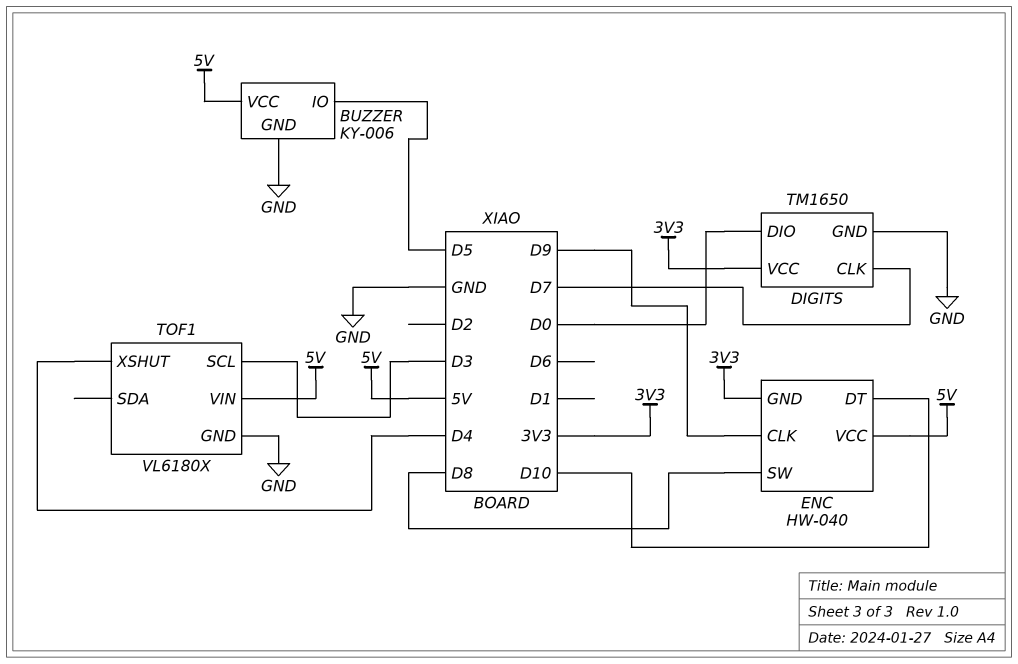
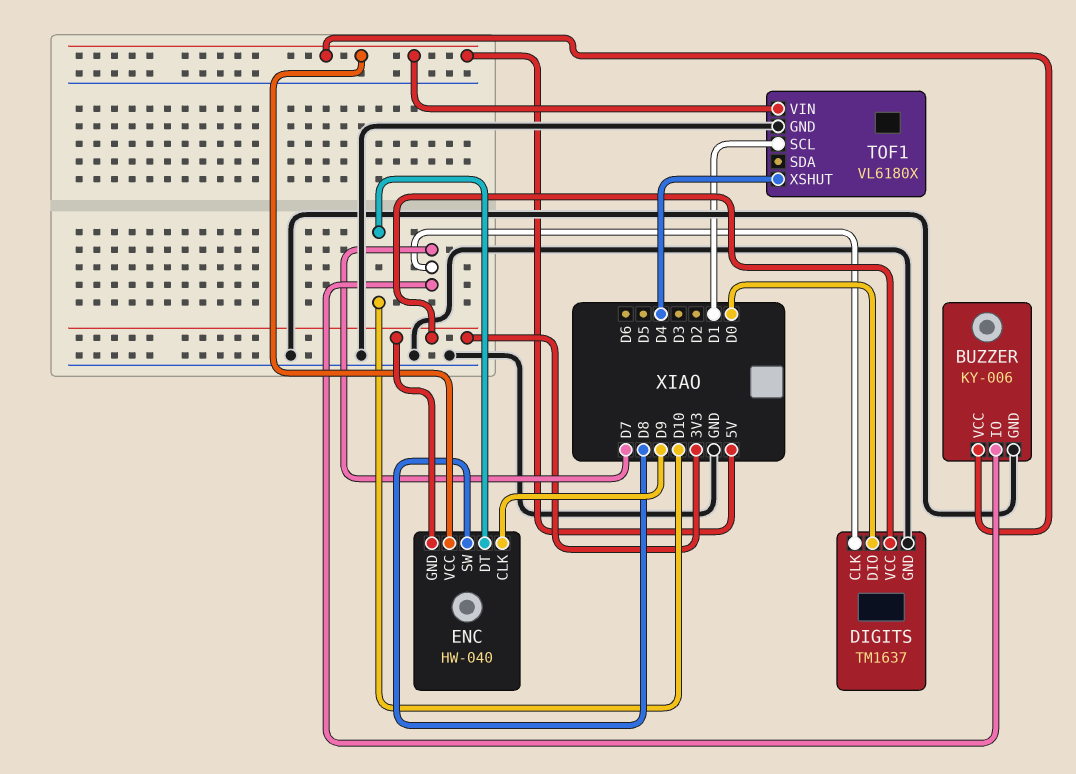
BUZZER pin IO: D5 -> D7
DIGITS: TM1650 -> TM1637
TOF1 pin SCL: D3 -> D1

